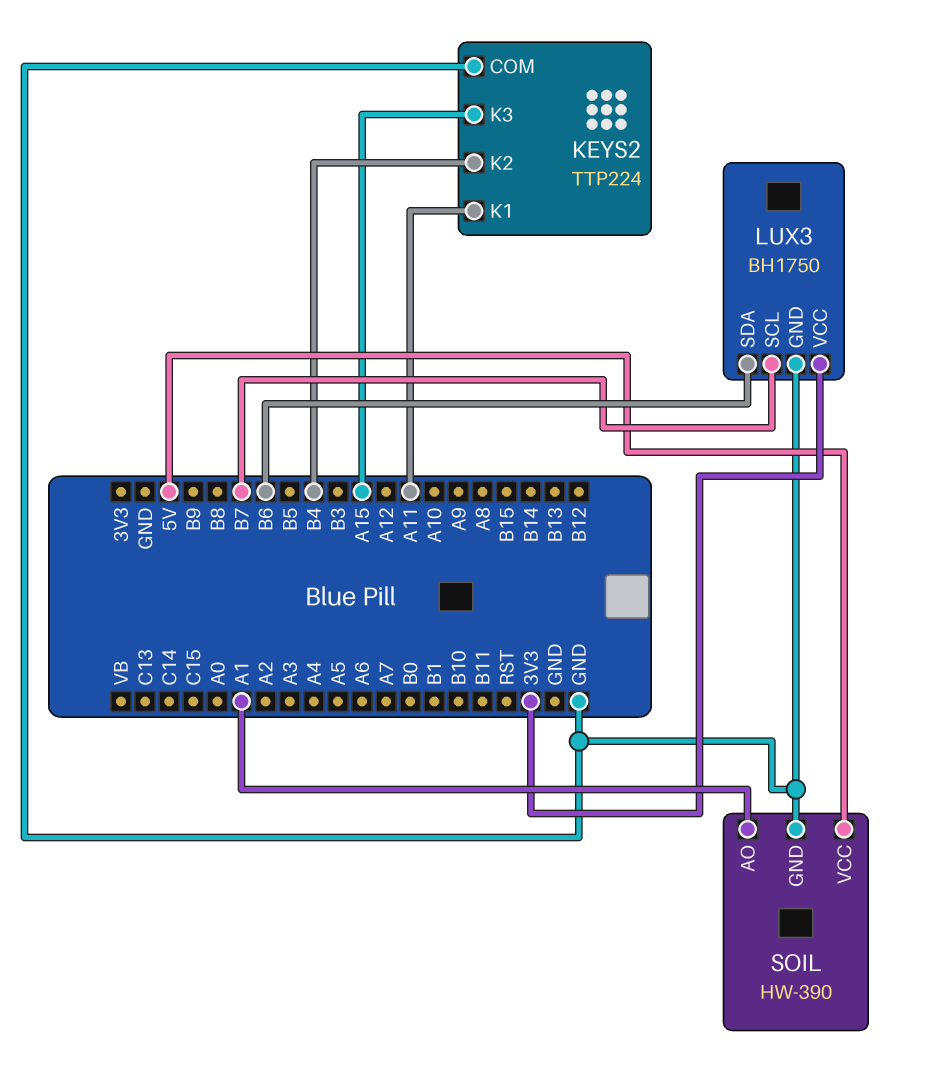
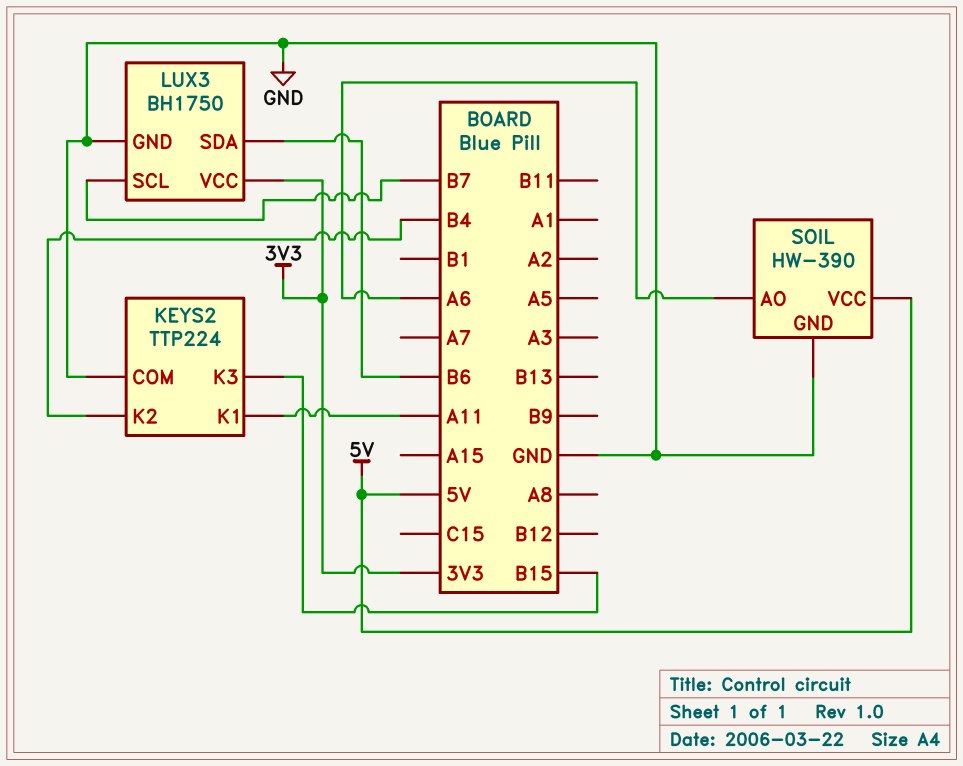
KEYS2 pin K3: A15 -> B15
SOIL pin AO: A1 -> A6

